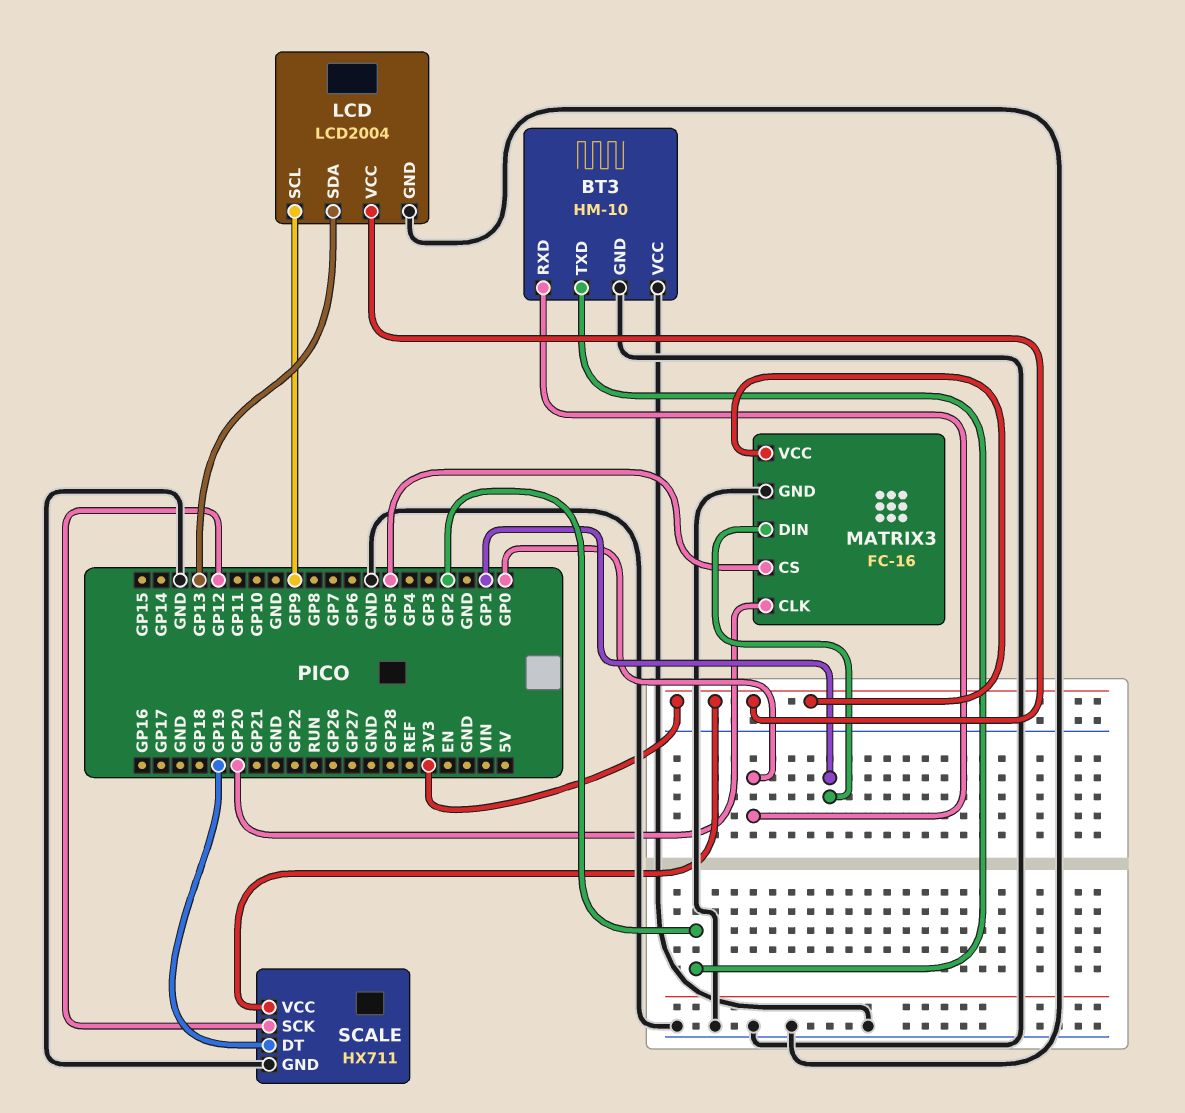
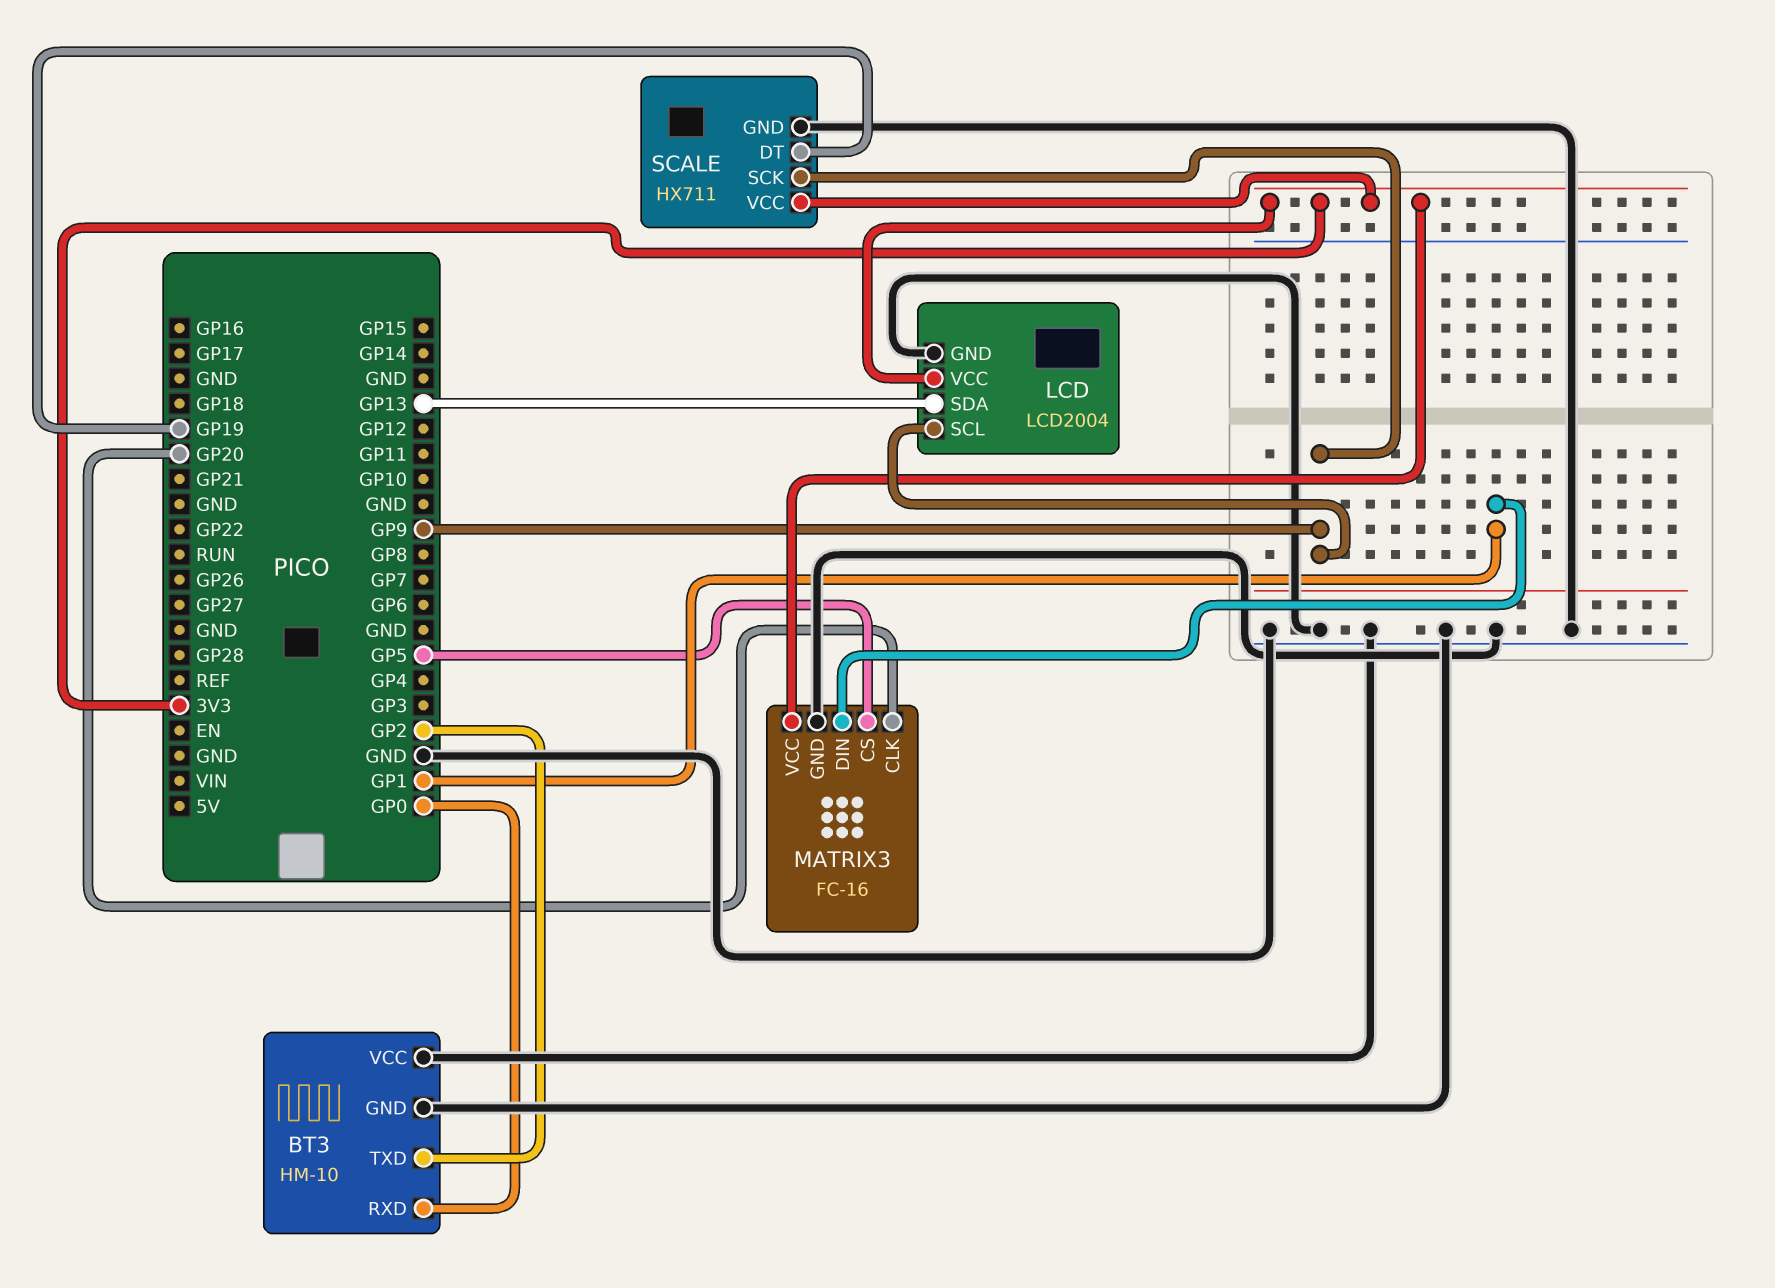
SCALE pin SCK: GP12 -> GP9

